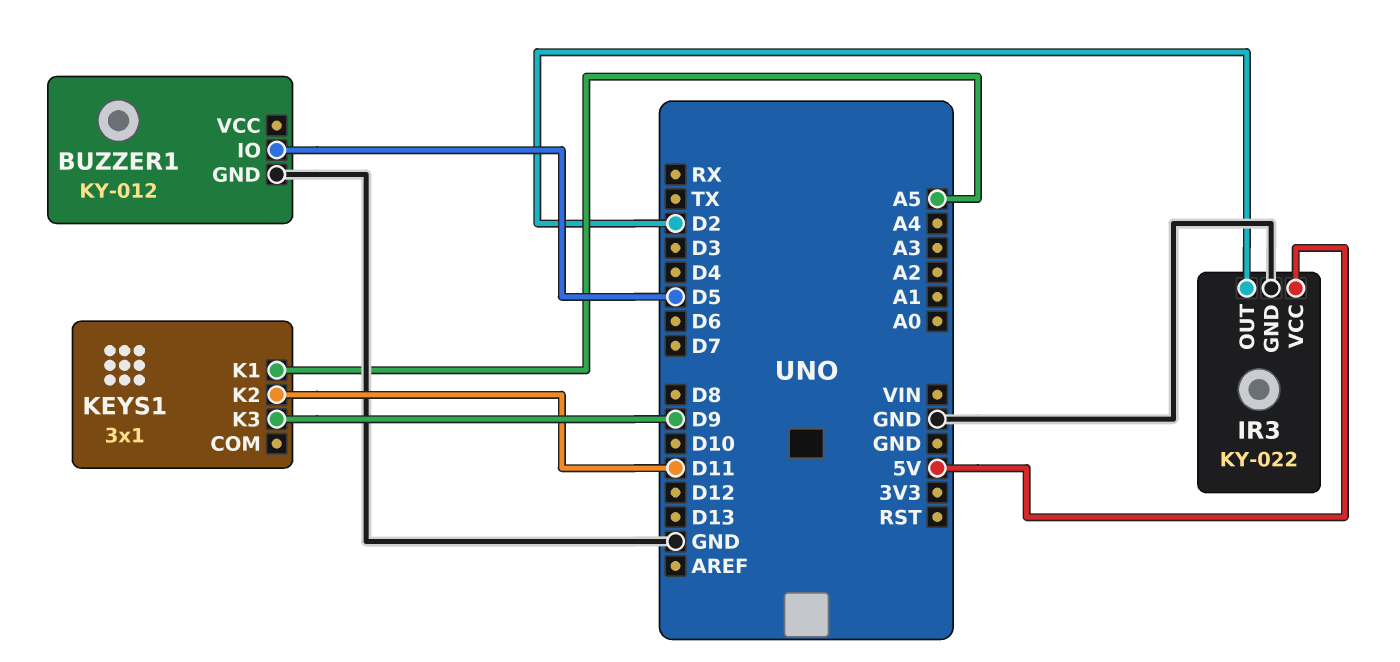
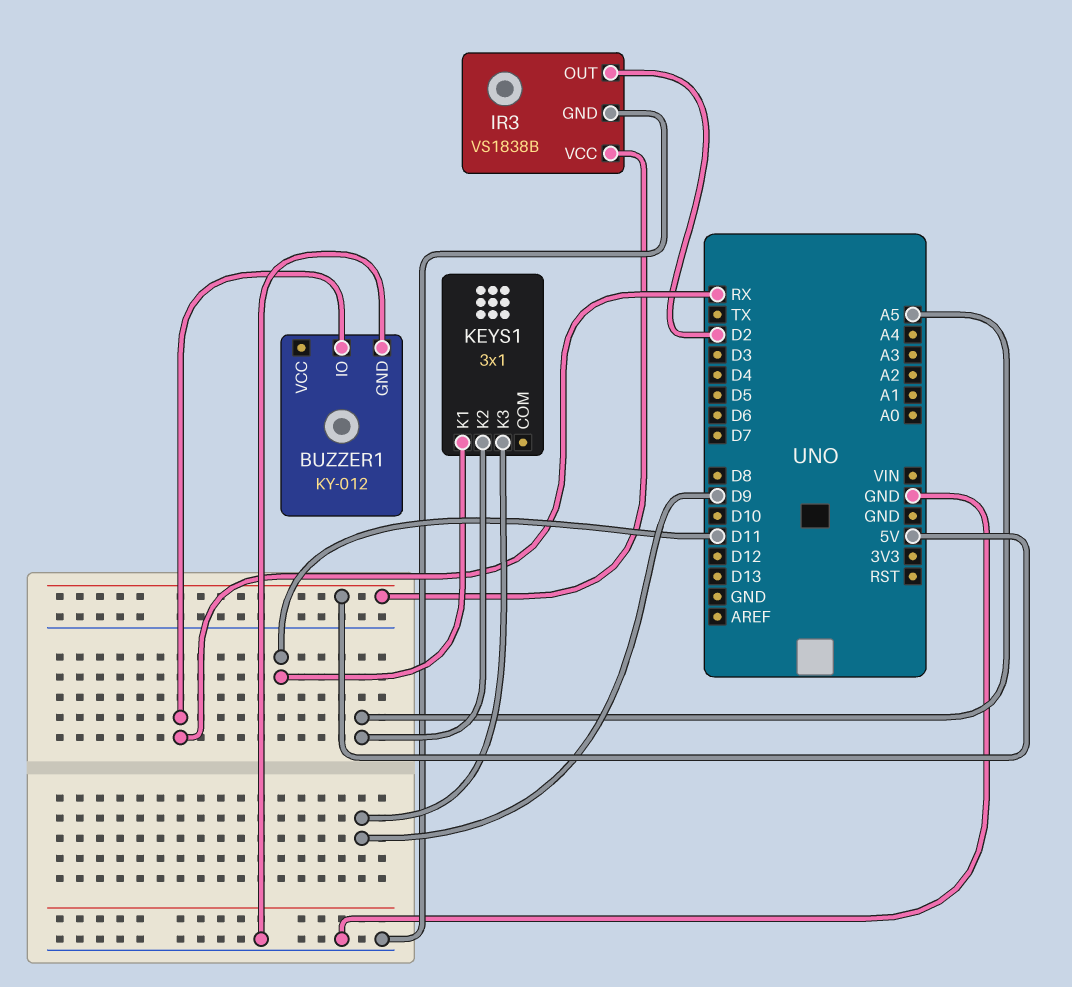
BUZZER1 pin IO: D5 -> RX
IR3: KY-022 -> VS1838B
KEYS1 pin K1: A5 -> D11
KEYS1 pin K2: D11 -> A5

